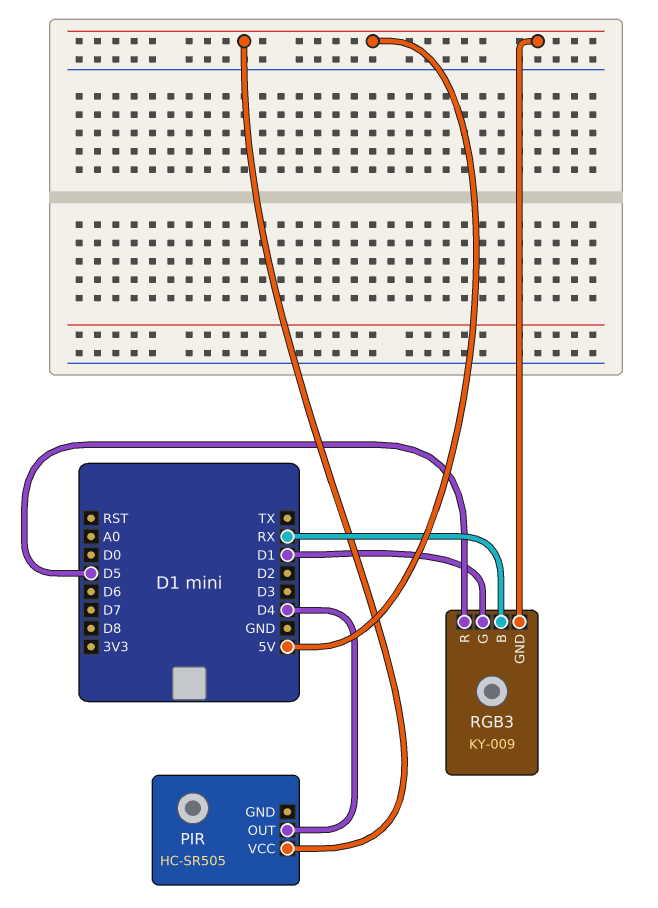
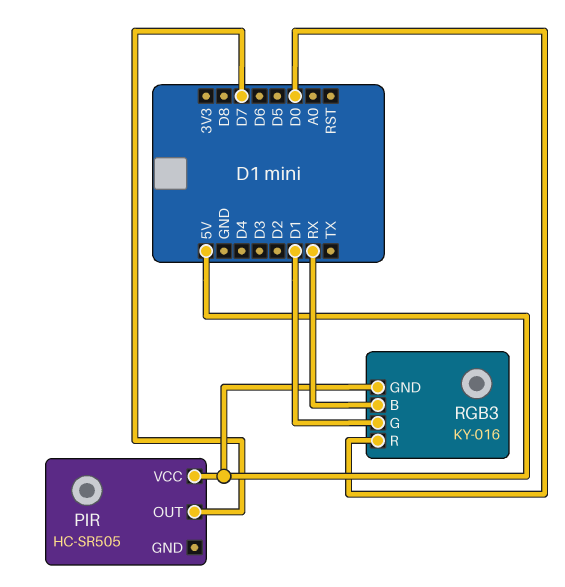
PIR pin OUT: D4 -> D7
RGB3: KY-009 -> KY-016
RGB3 pin R: D5 -> D0

